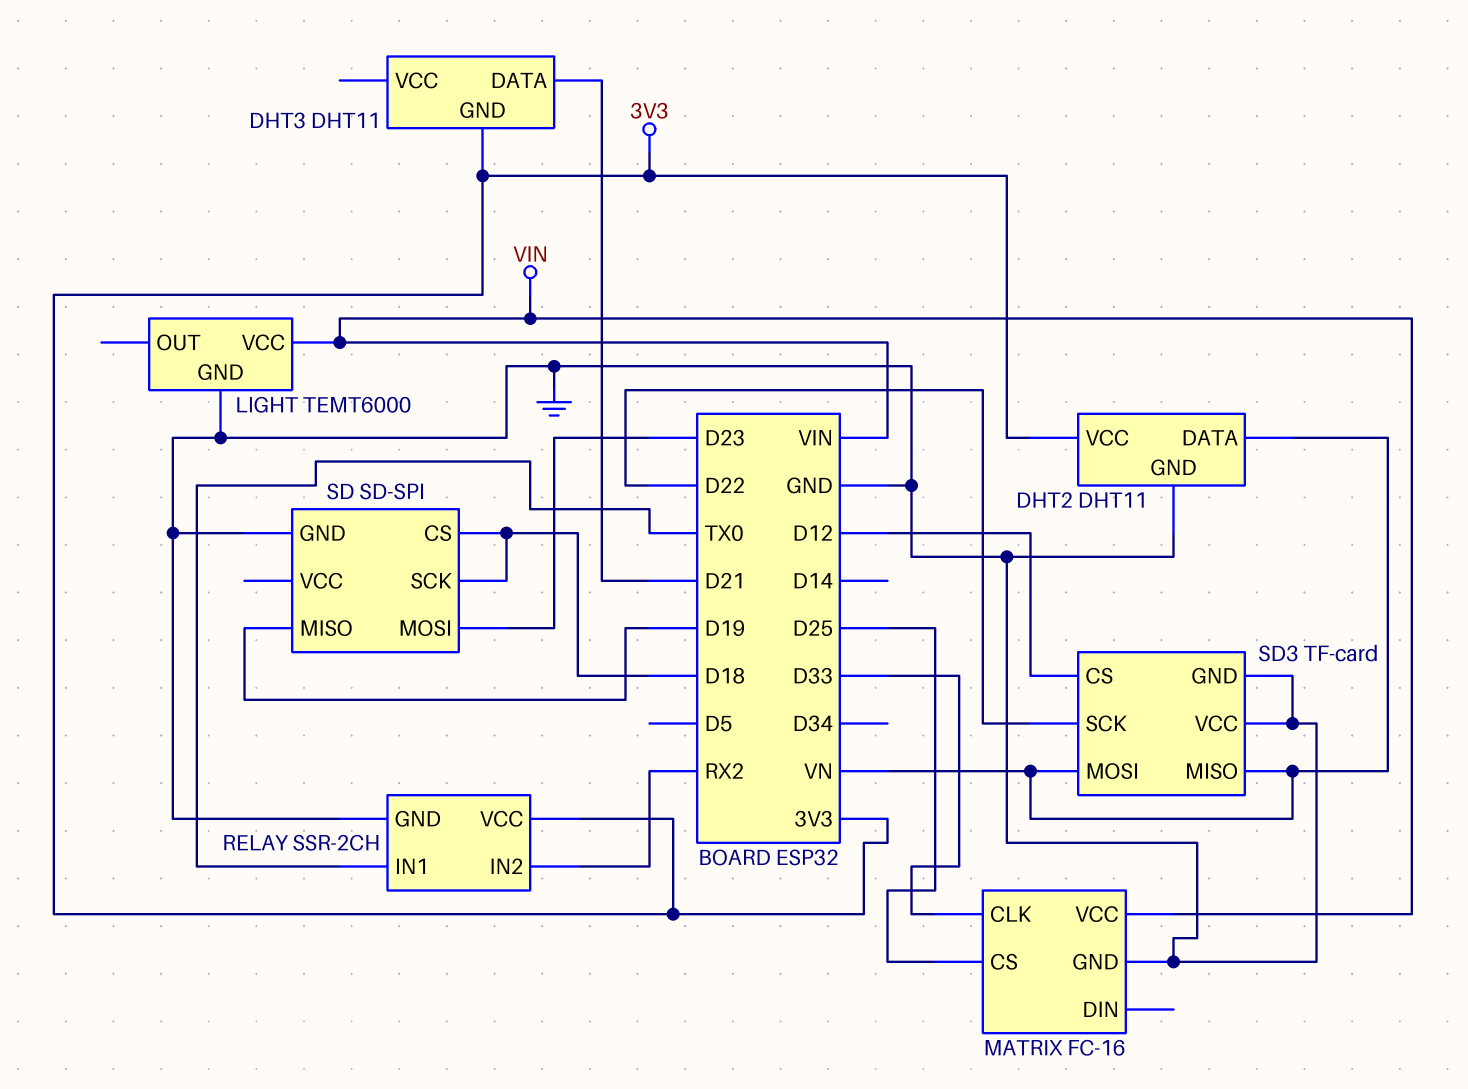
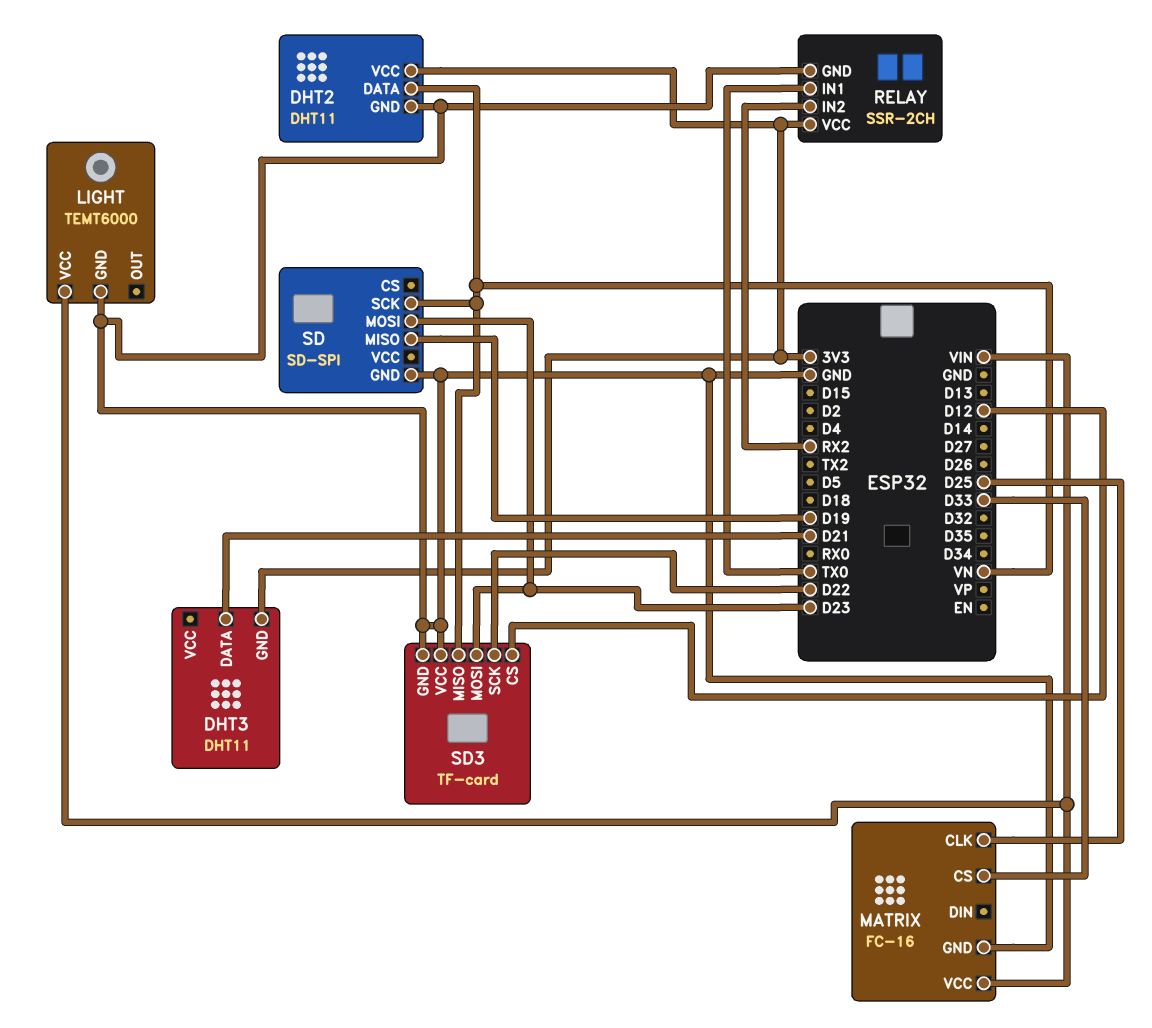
MATRIX pin CLK: D33 -> D25
MATRIX pin CS: D25 -> D33
SD pin CS: D18 -> none
SD pin SCK: D18 -> VN
SD3 pin MOSI: VN -> D23

